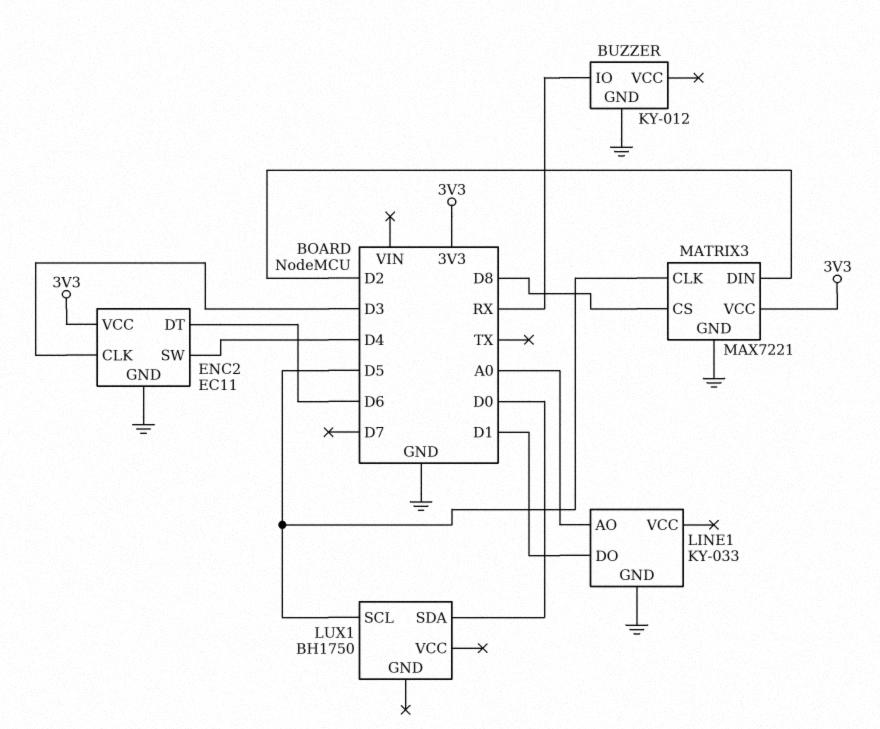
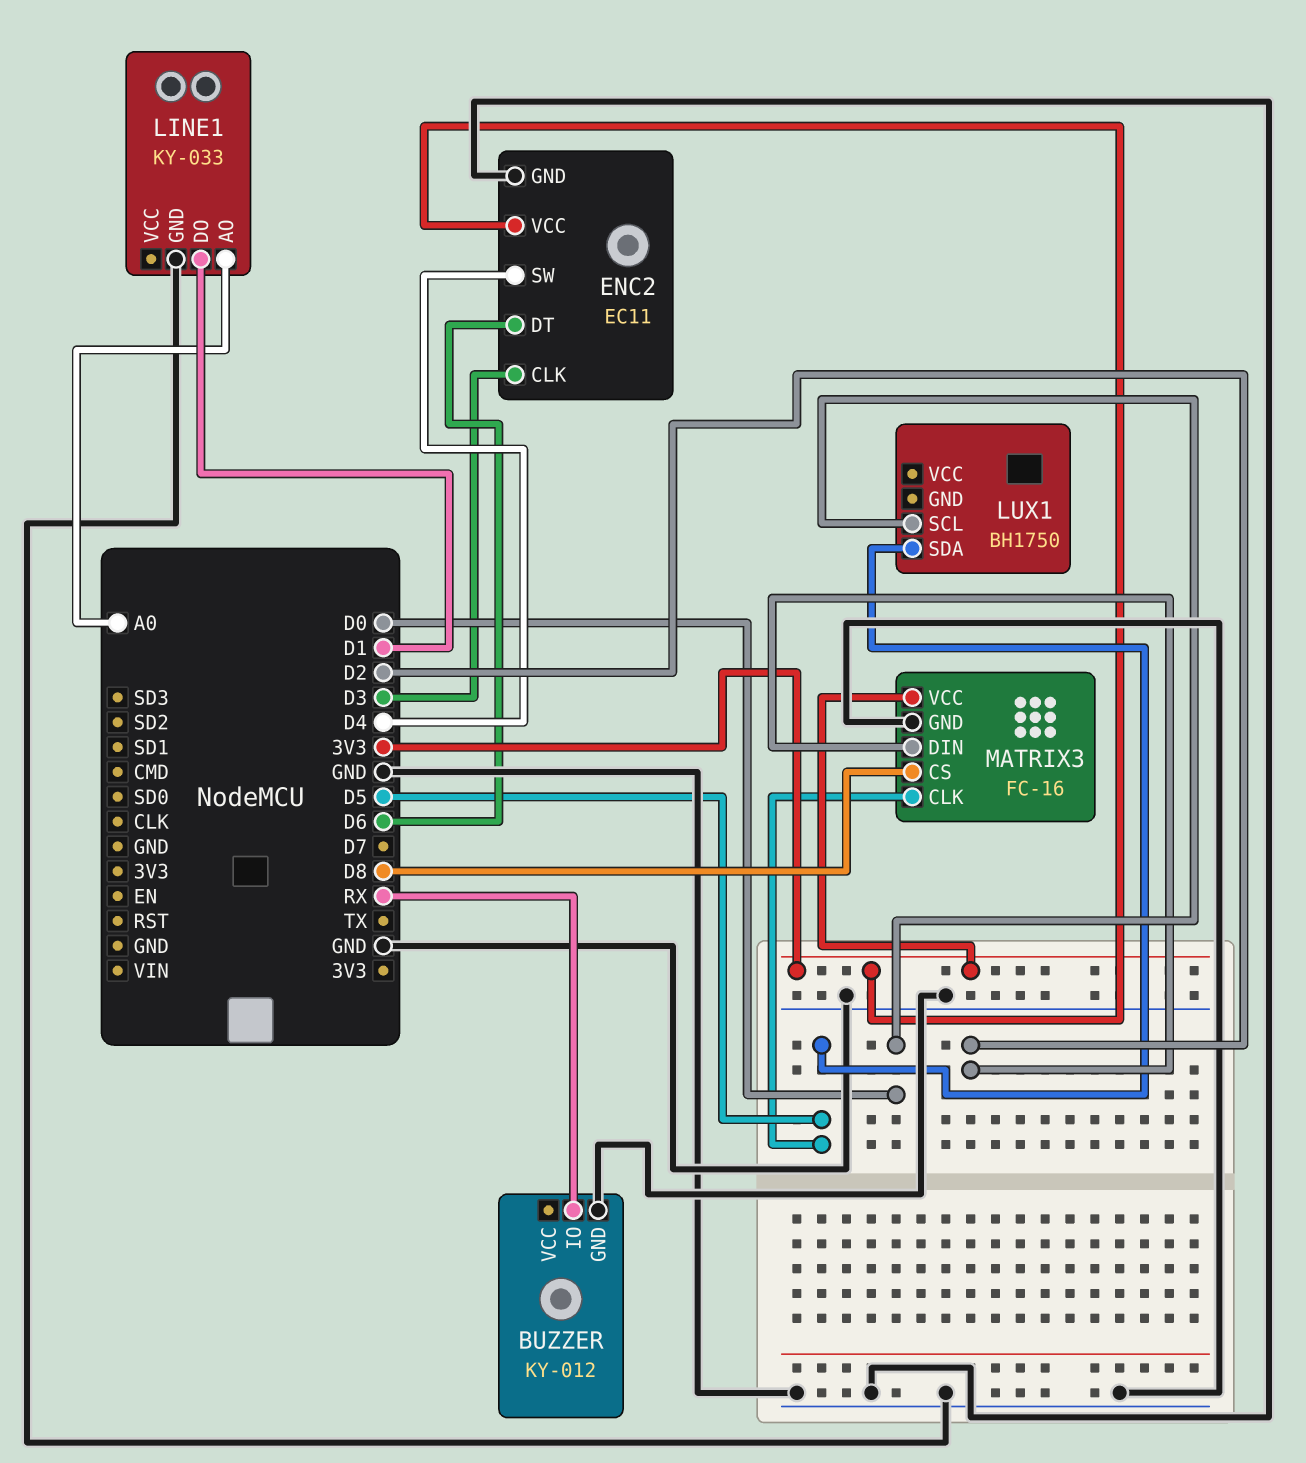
LUX1 pin SCL: D5 -> D0
LUX1 pin SDA: D0 -> D5
MATRIX3: MAX7221 -> FC-16

